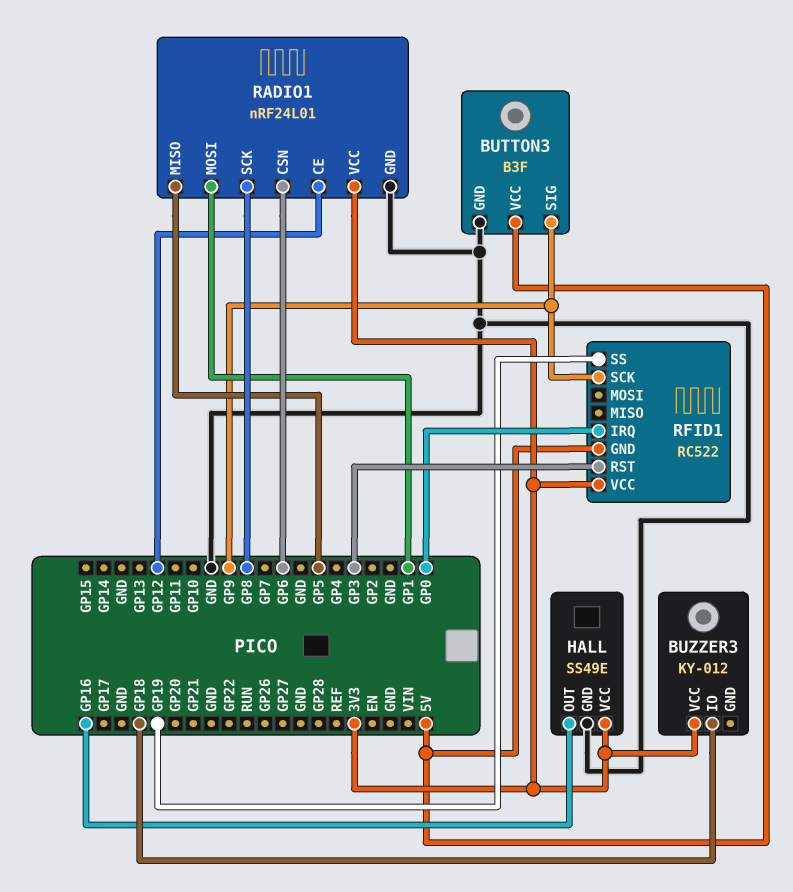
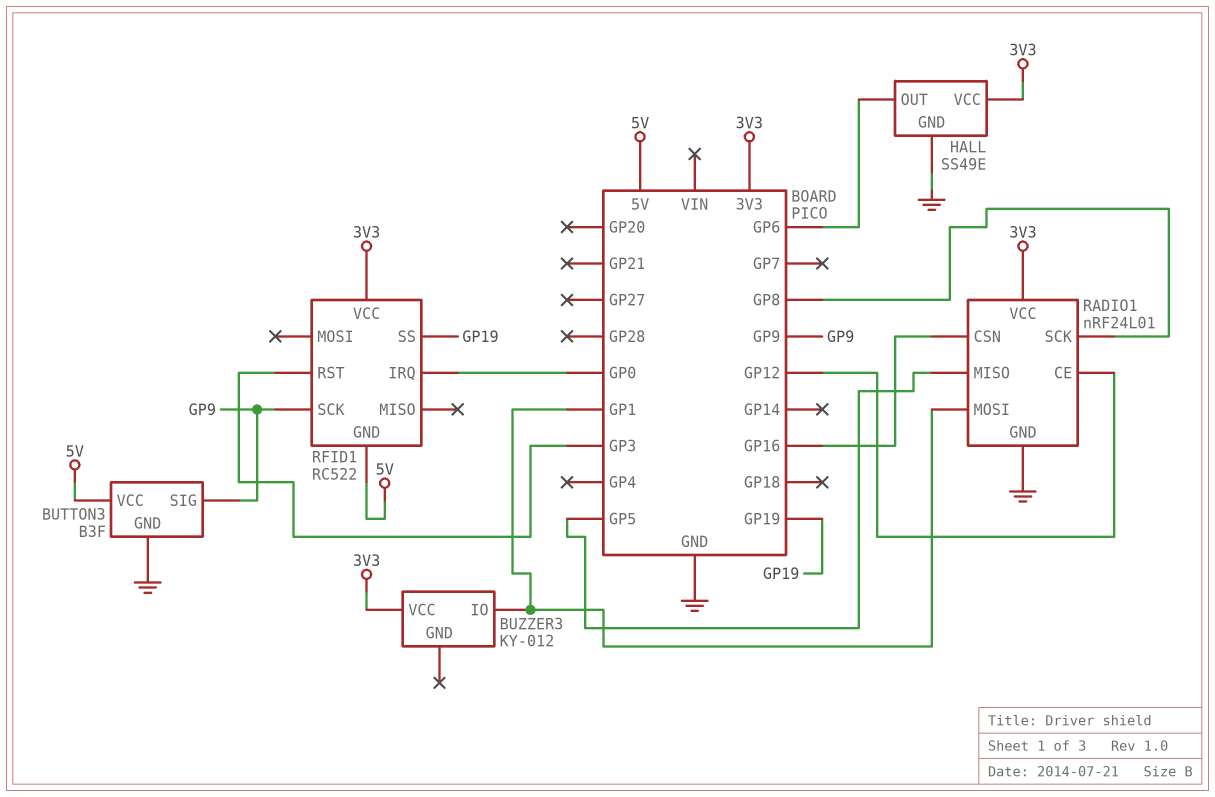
BUZZER3 pin IO: GP18 -> GP1
HALL pin OUT: GP16 -> GP6
RADIO1 pin CSN: GP6 -> GP16

